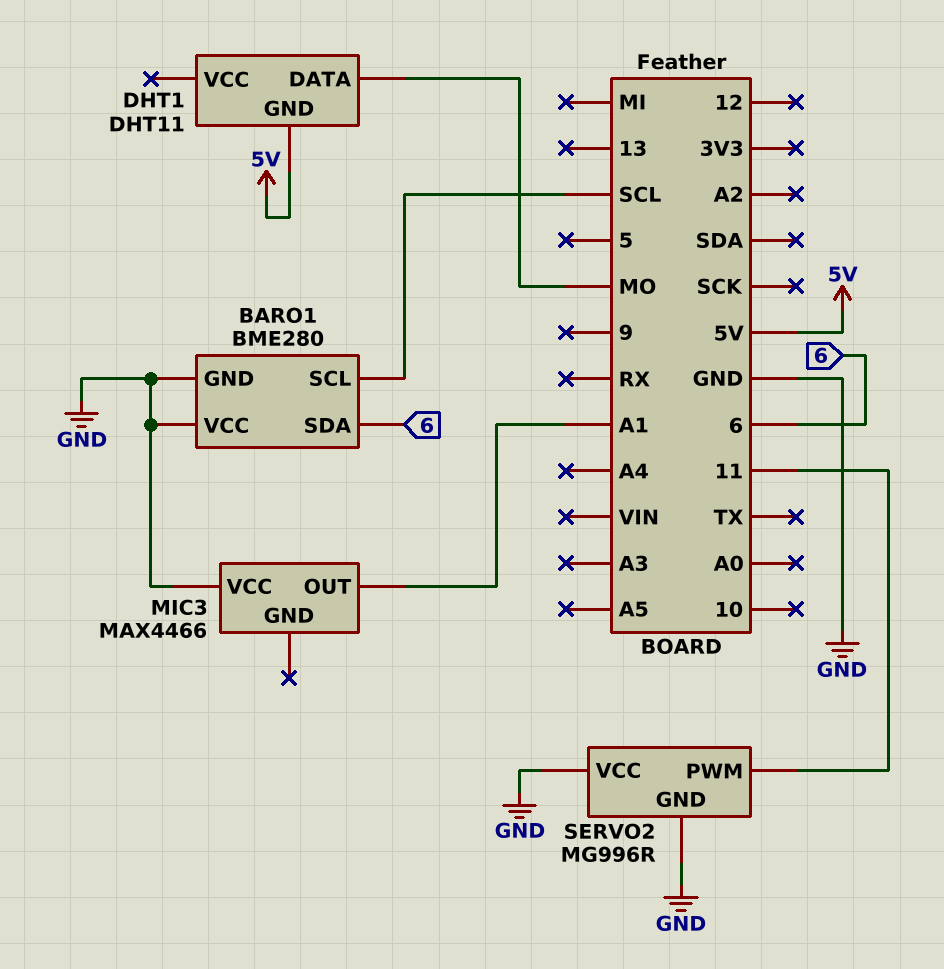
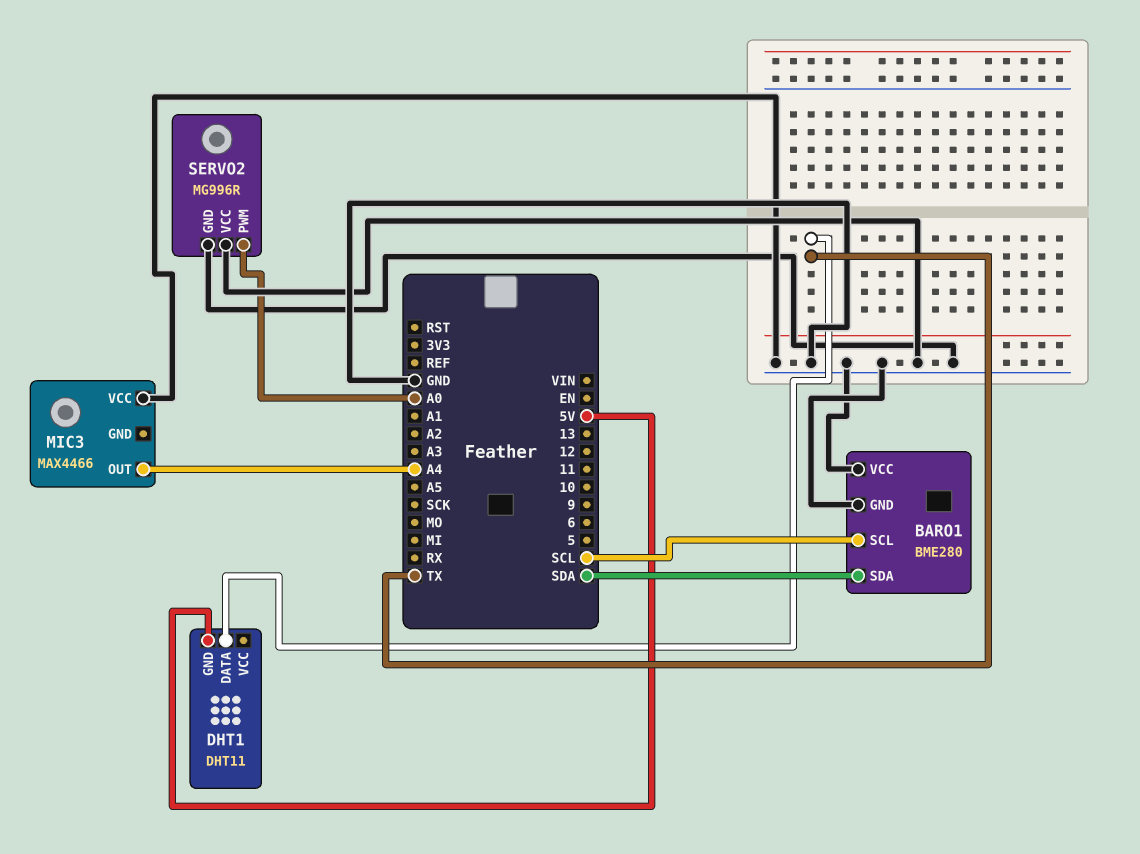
BARO1 pin SDA: 6 -> SDA
DHT1 pin DATA: MO -> TX
MIC3 pin OUT: A1 -> A4
SERVO2 pin PWM: 11 -> A0

